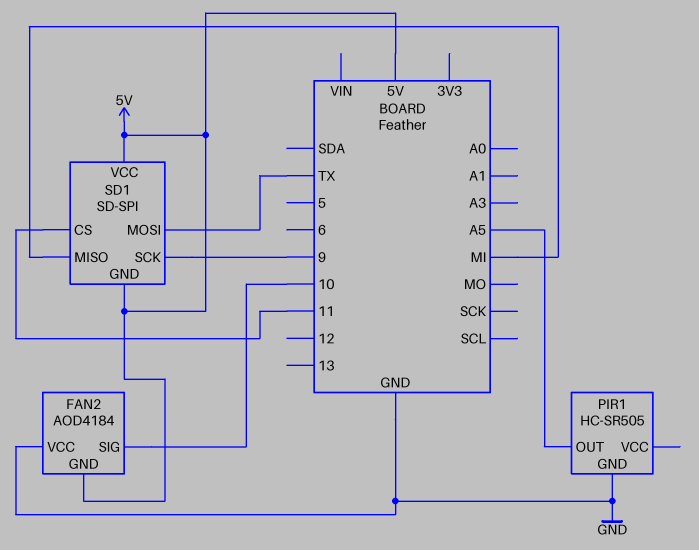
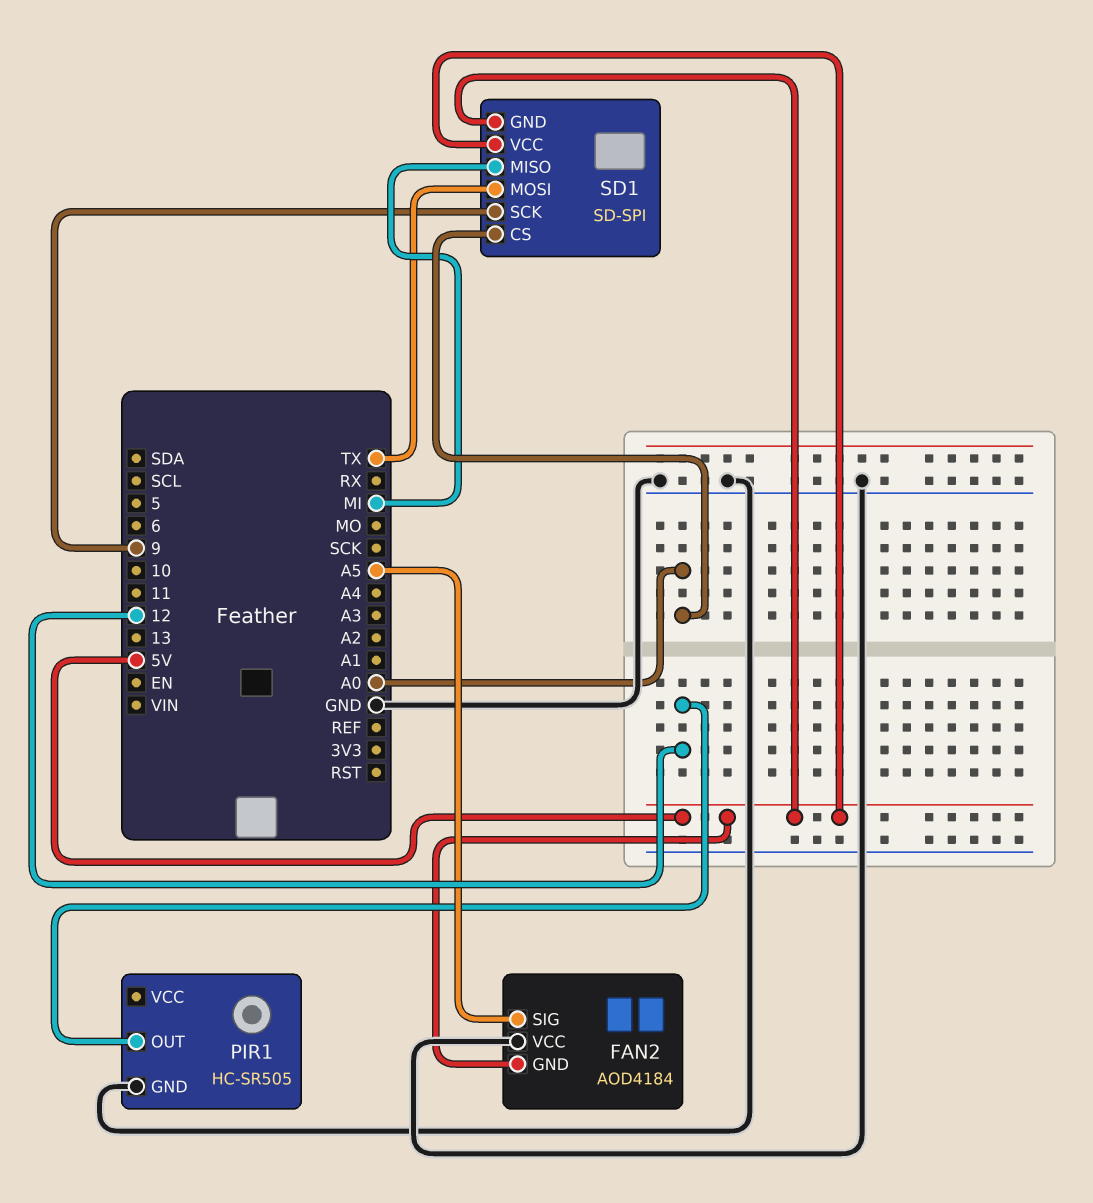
FAN2 pin SIG: 10 -> A5
PIR1 pin OUT: A5 -> 12
SD1 pin CS: 11 -> A0

